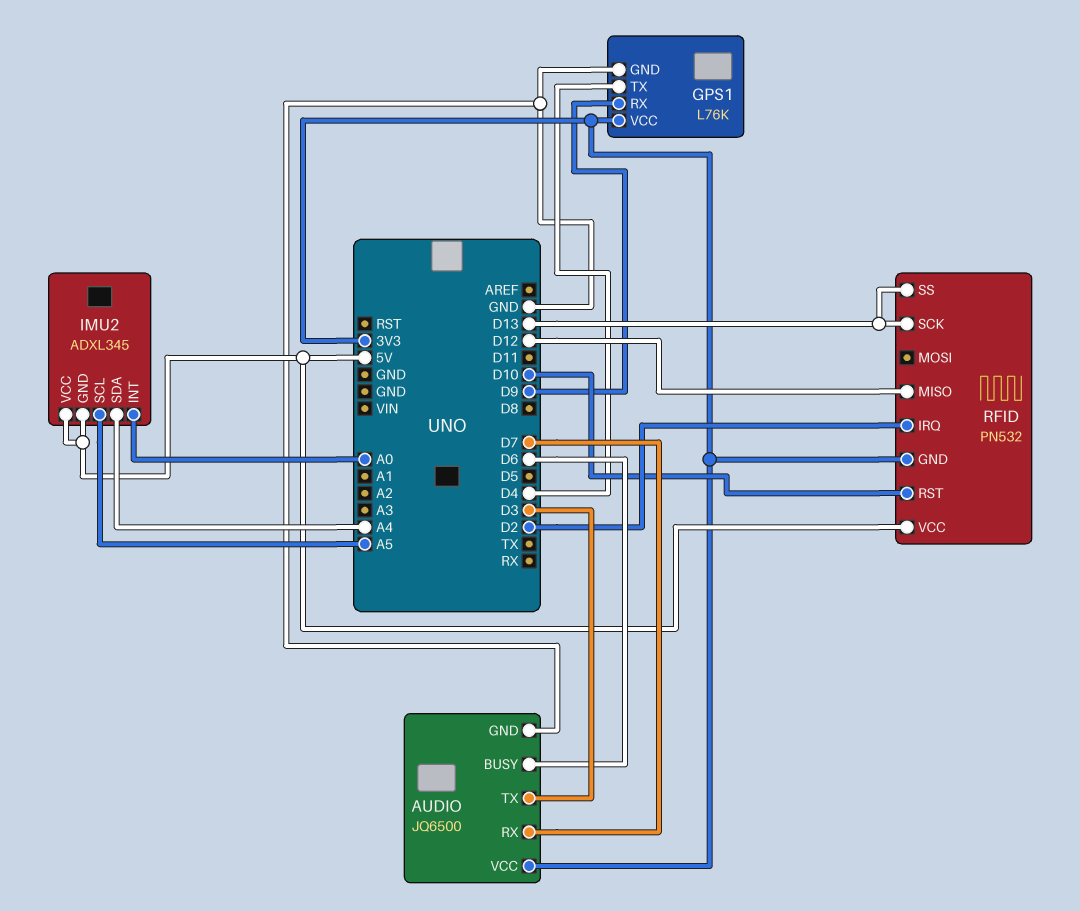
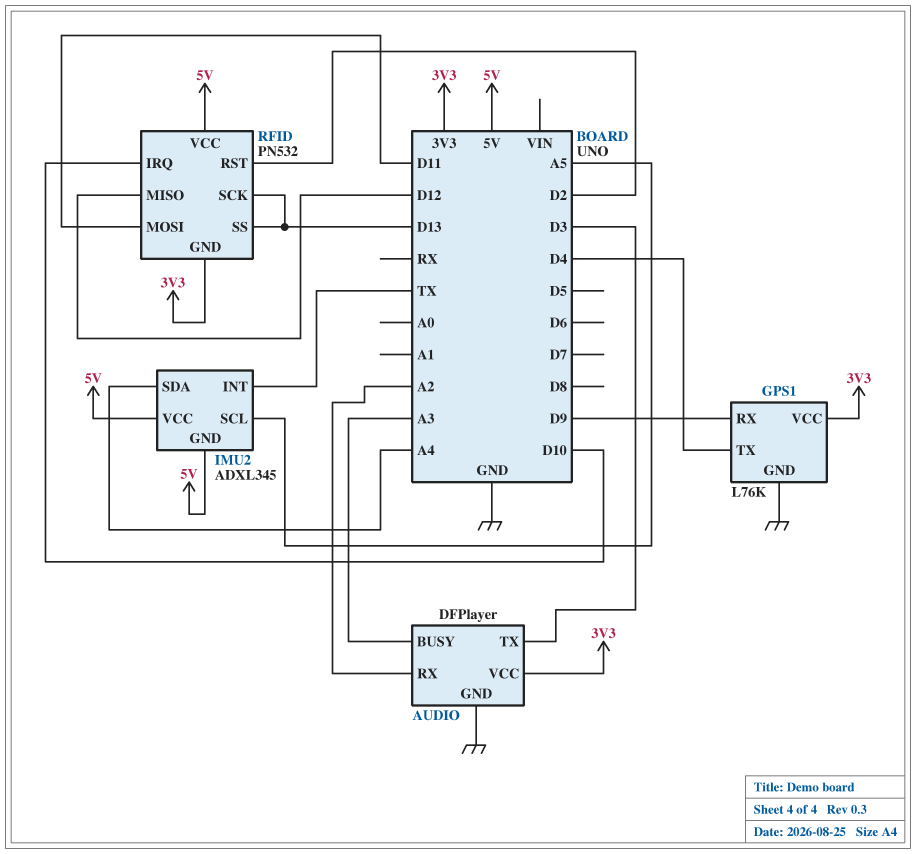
AUDIO: JQ6500 -> DFPlayer
AUDIO pin BUSY: D6 -> A3
AUDIO pin RX: D7 -> A2
IMU2 pin INT: A0 -> TX
RFID pin IRQ: D2 -> D10
RFID pin MOSI: none -> D11
RFID pin RST: D10 -> D2

